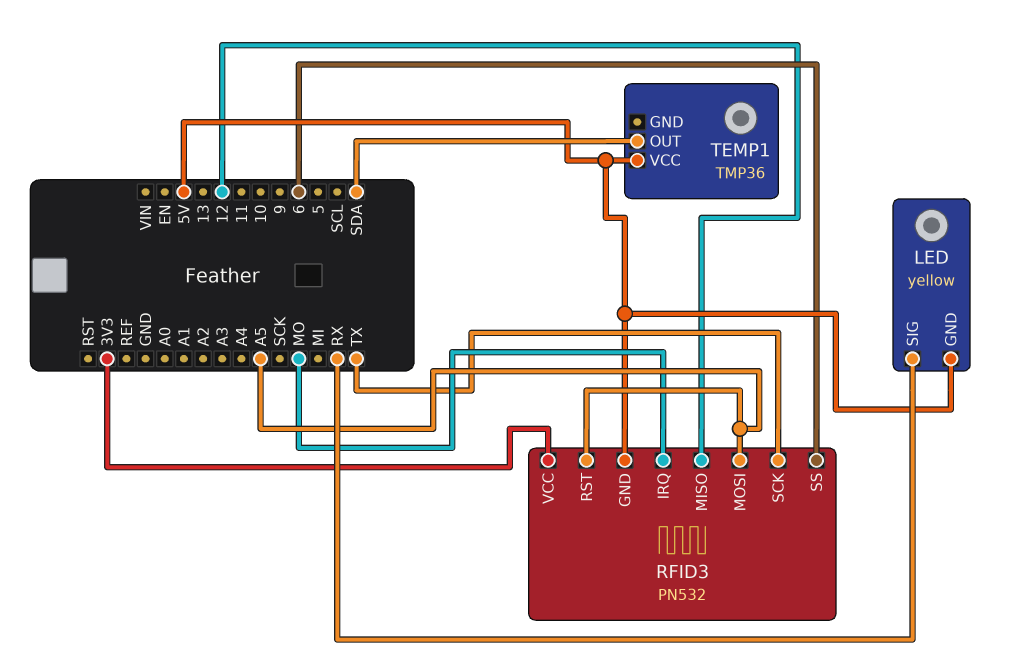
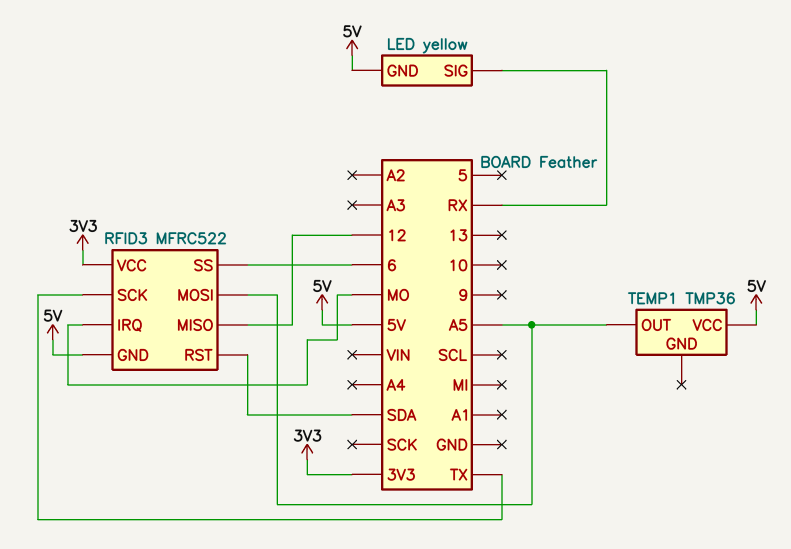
RFID3: PN532 -> MFRC522
RFID3 pin RST: A5 -> SDA
TEMP1 pin OUT: SDA -> A5

